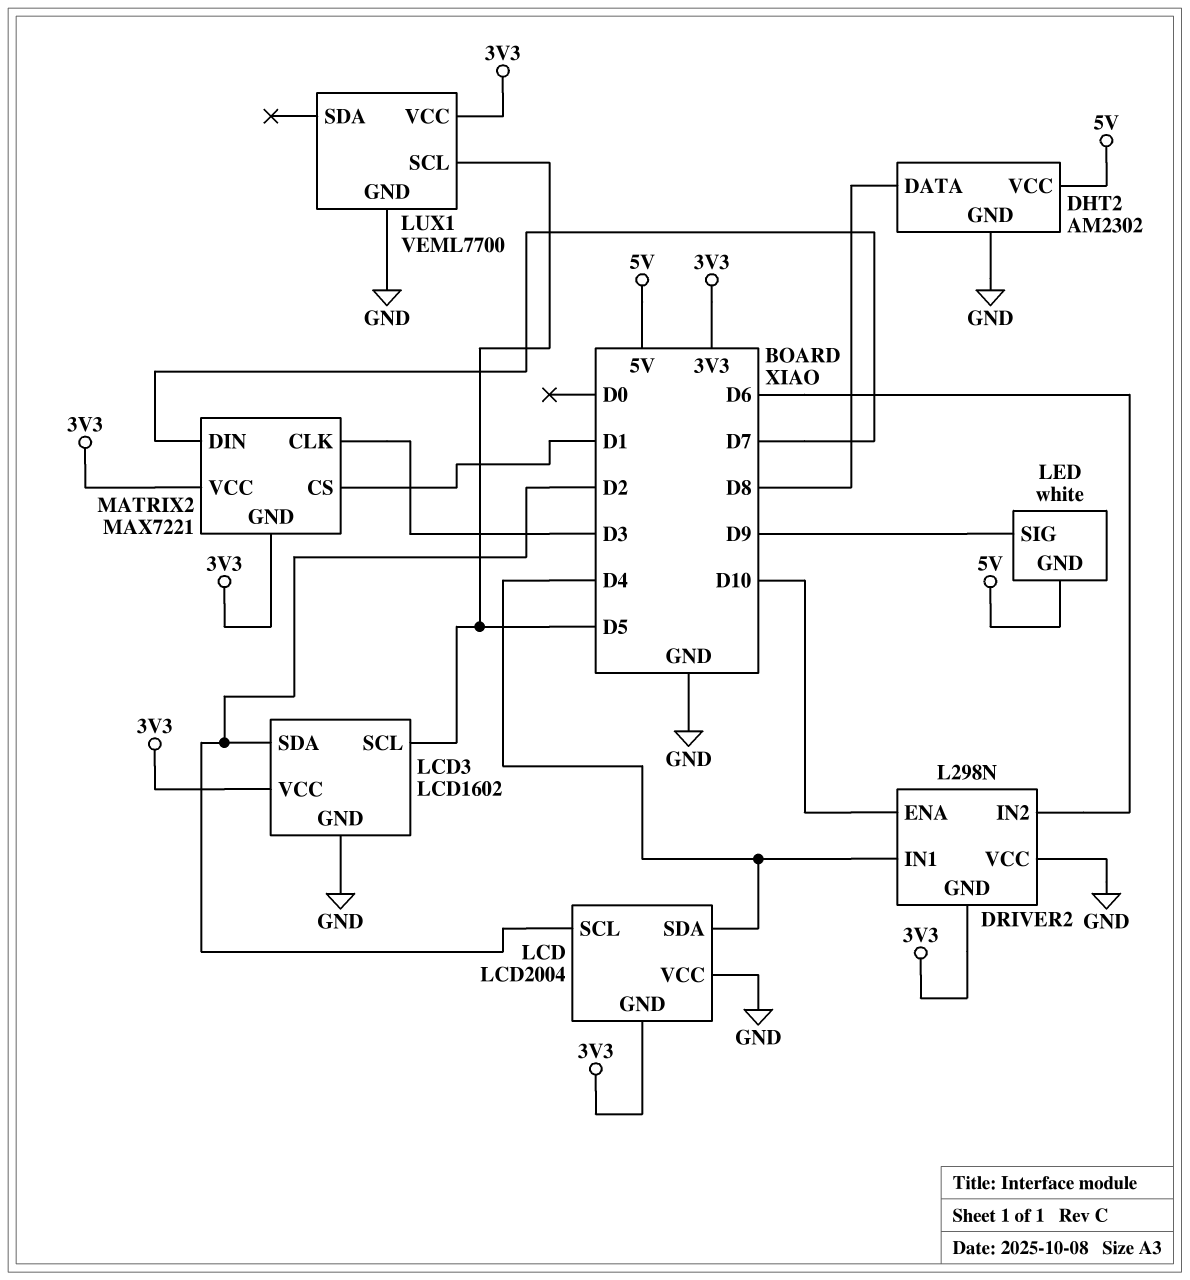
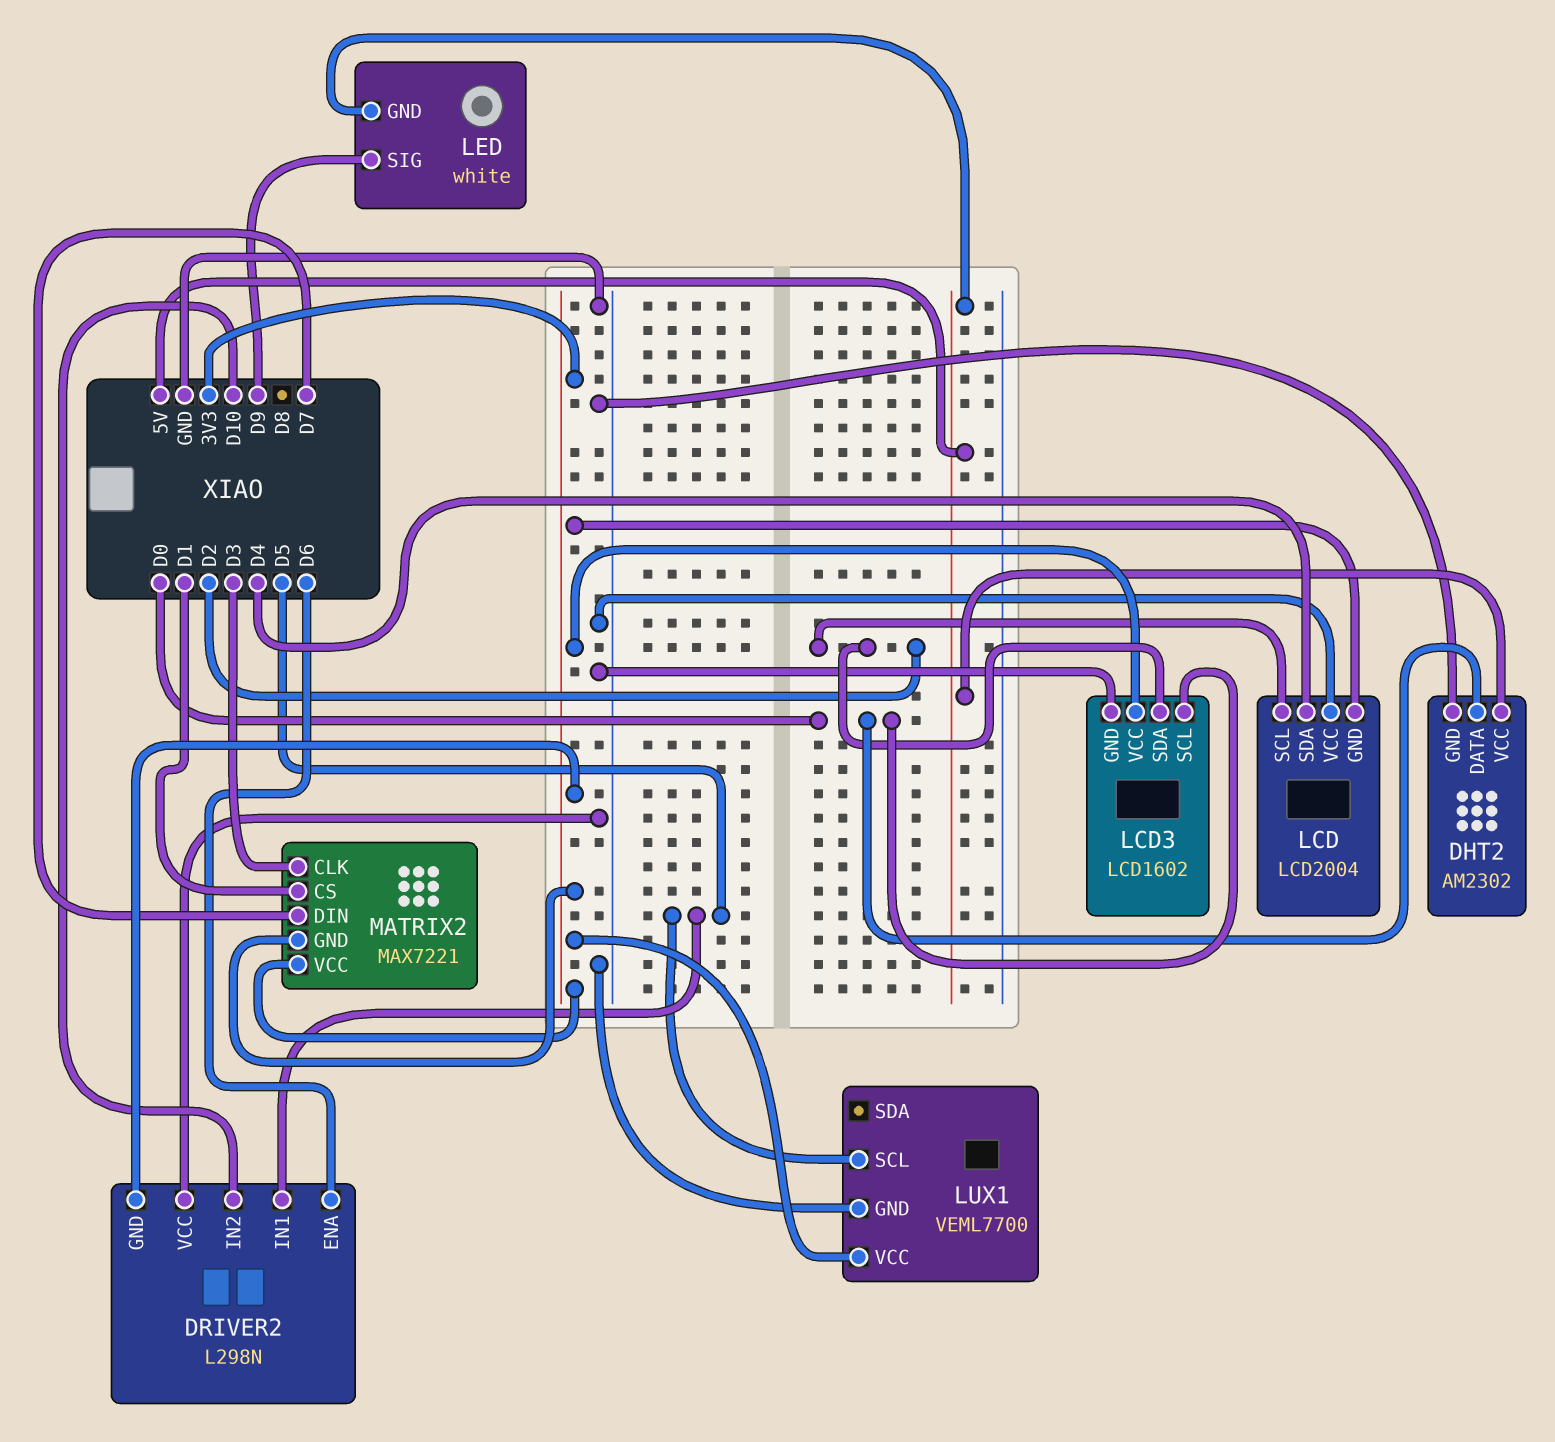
DHT2 pin DATA: D8 -> D0
DRIVER2 pin ENA: D10 -> D6
DRIVER2 pin IN1: D4 -> D5
DRIVER2 pin IN2: D6 -> D10
LCD3 pin SCL: D5 -> D0

